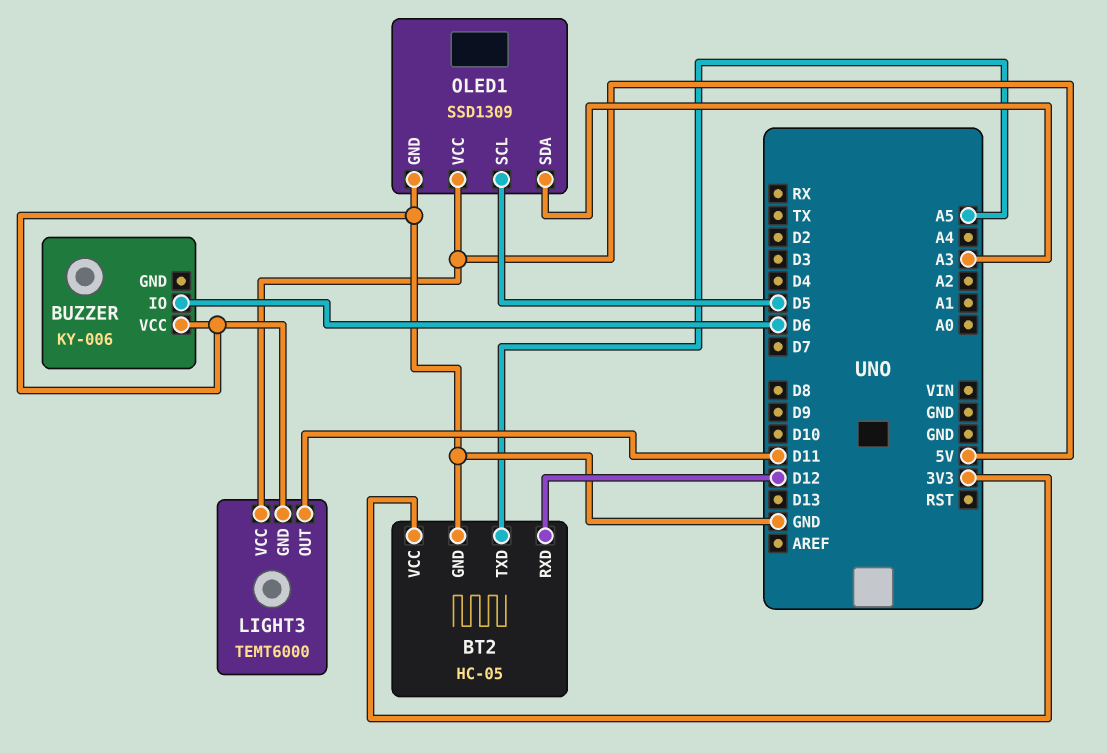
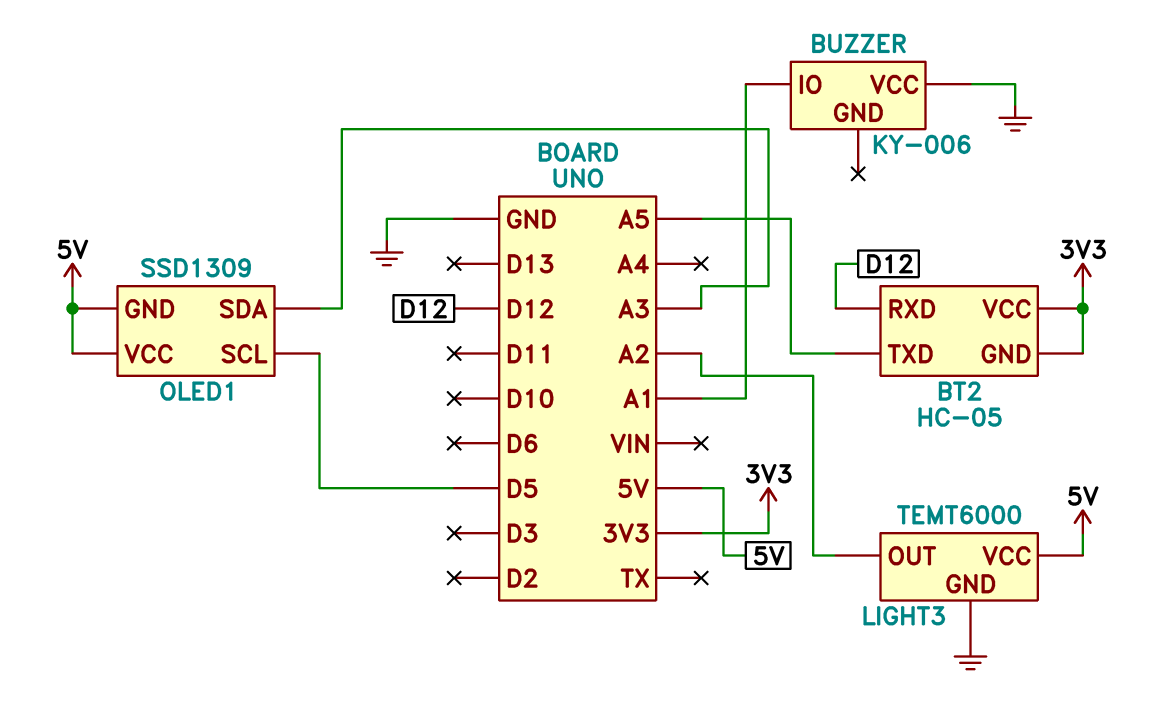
BT2 pin GND: GND -> 3V3
BUZZER pin IO: D6 -> A1
LIGHT3 pin OUT: D11 -> A2
OLED1 pin GND: GND -> 5V

